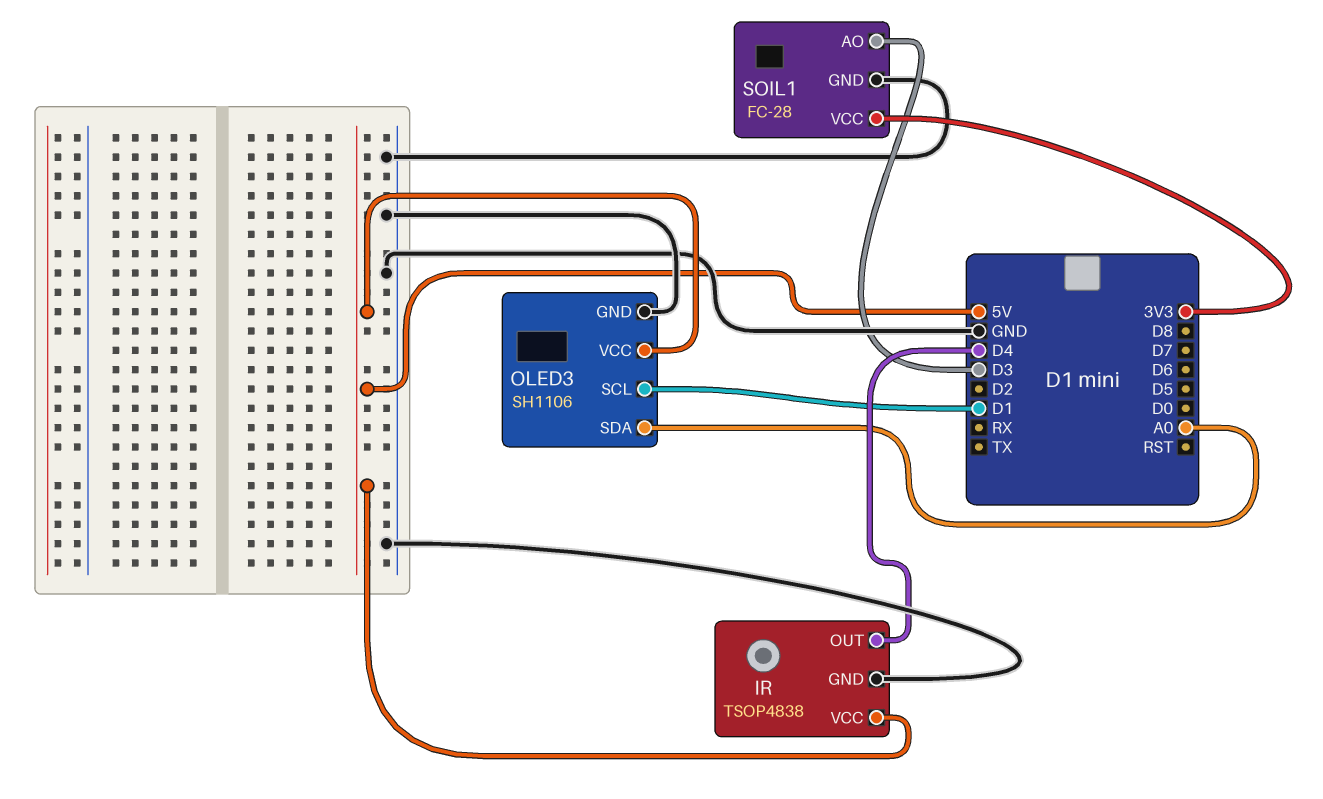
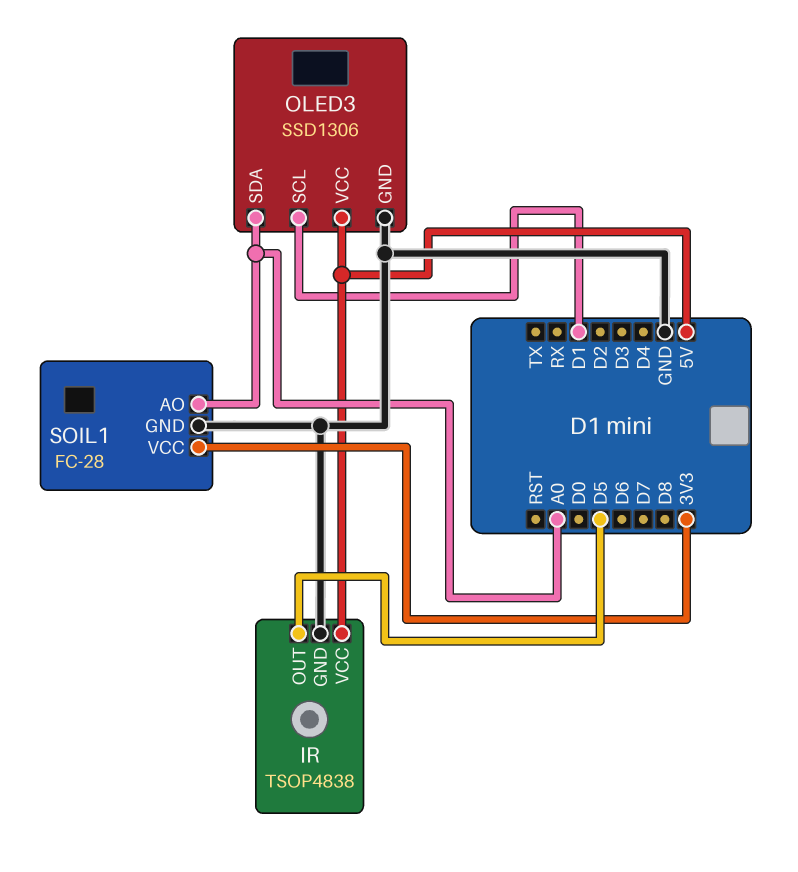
IR pin OUT: D4 -> D5
OLED3: SH1106 -> SSD1306
SOIL1 pin AO: D3 -> A0

